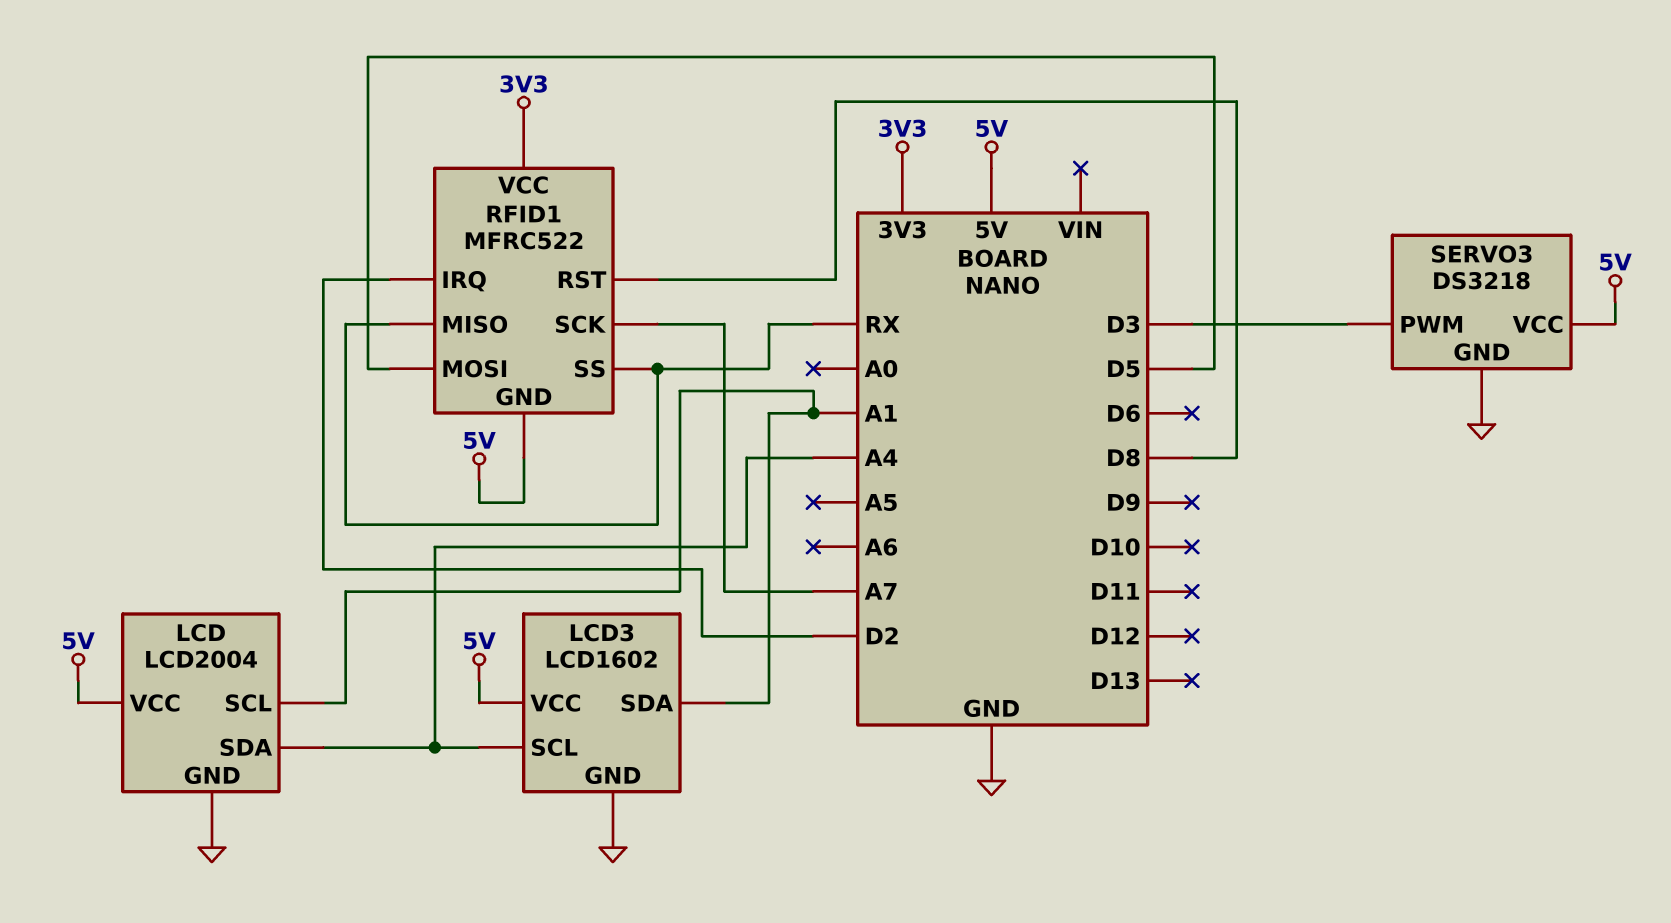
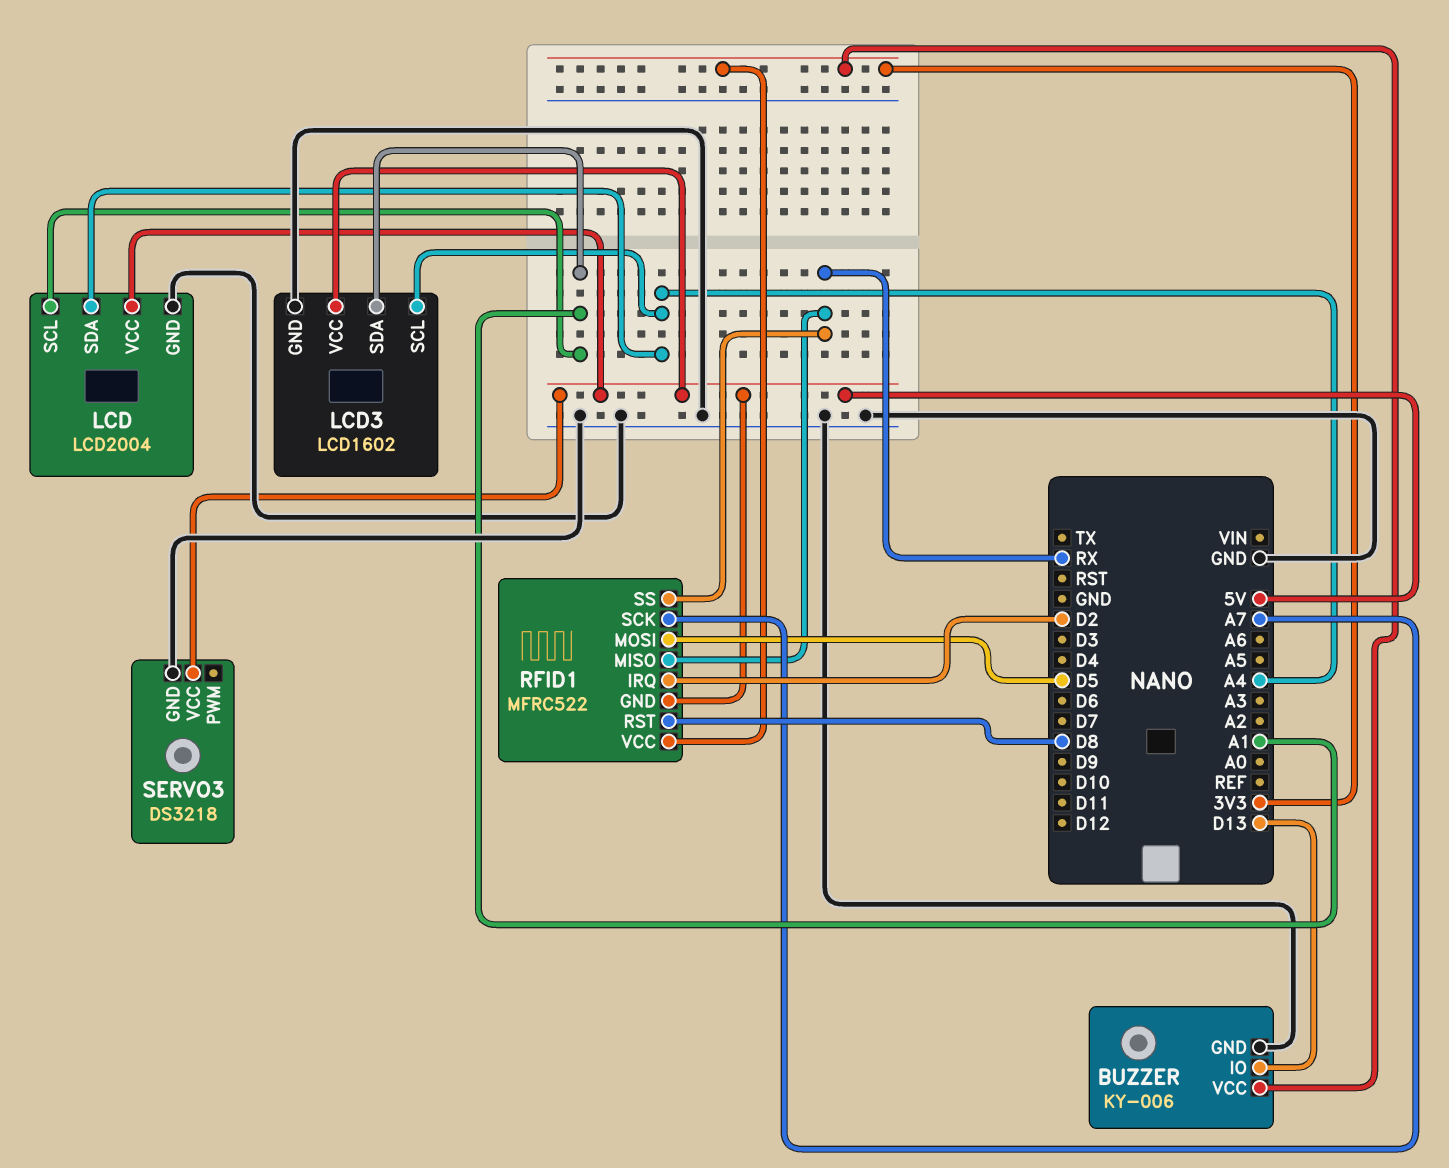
BUZZER: none -> KY-006
BUZZER pin GND: none -> GND
BUZZER pin IO: none -> D13
BUZZER pin VCC: none -> 3V3
SERVO3 pin PWM: D3 -> none

